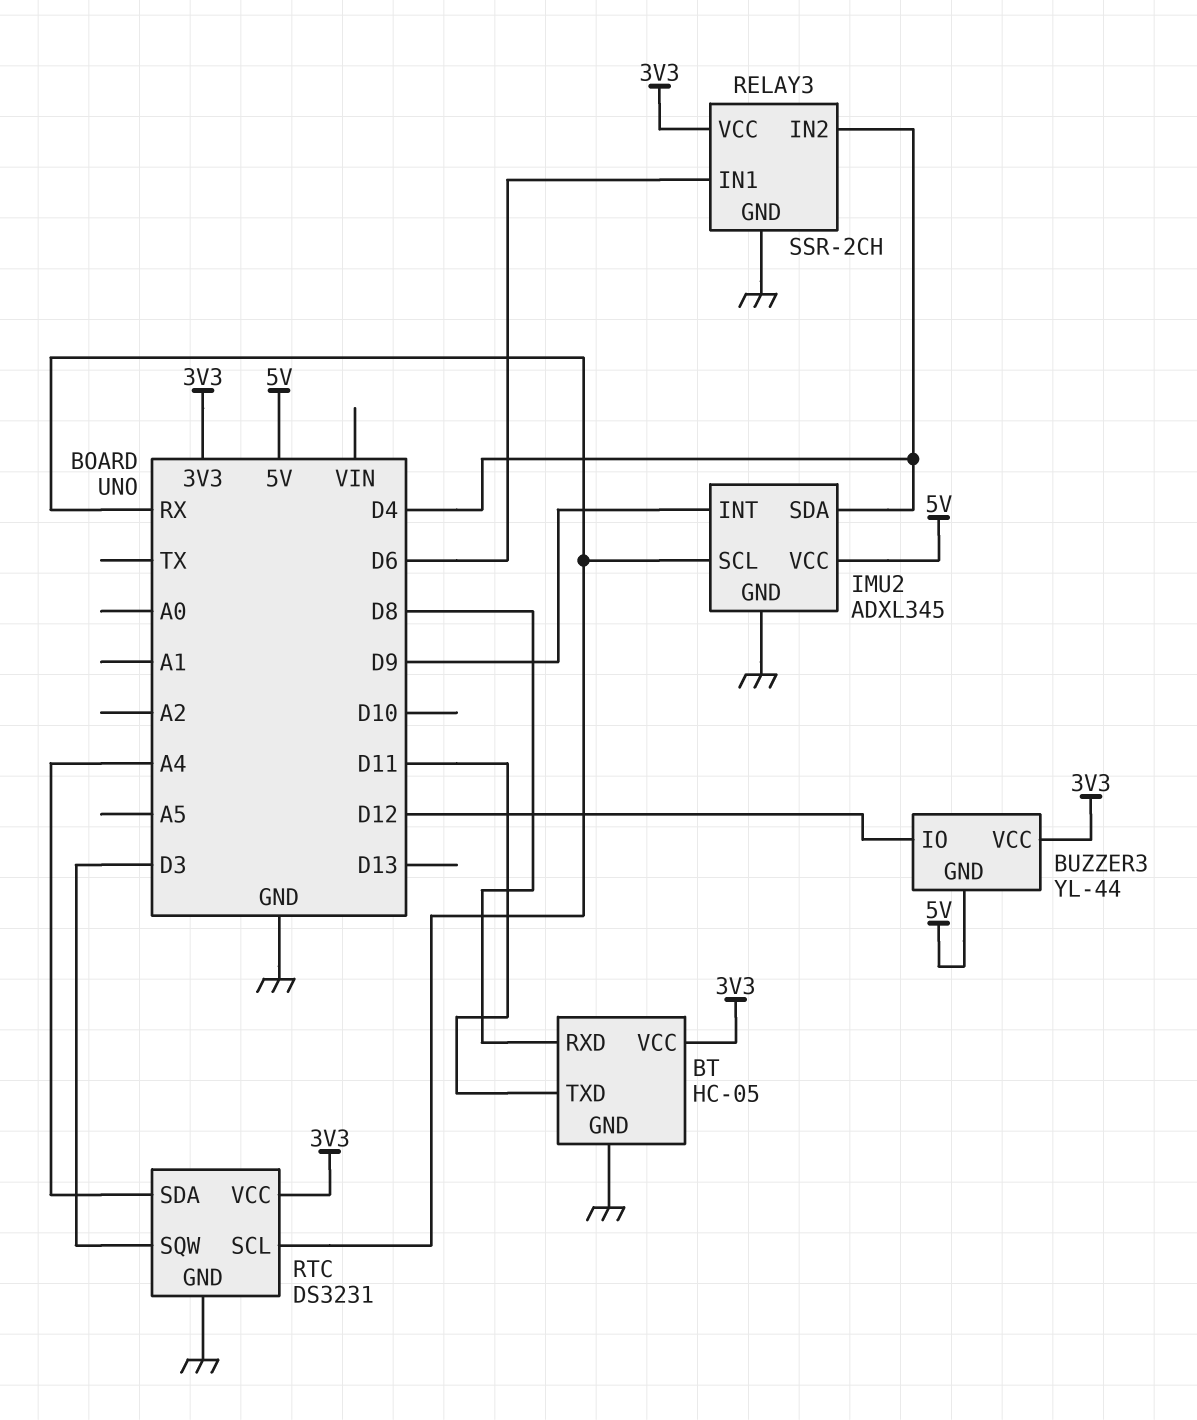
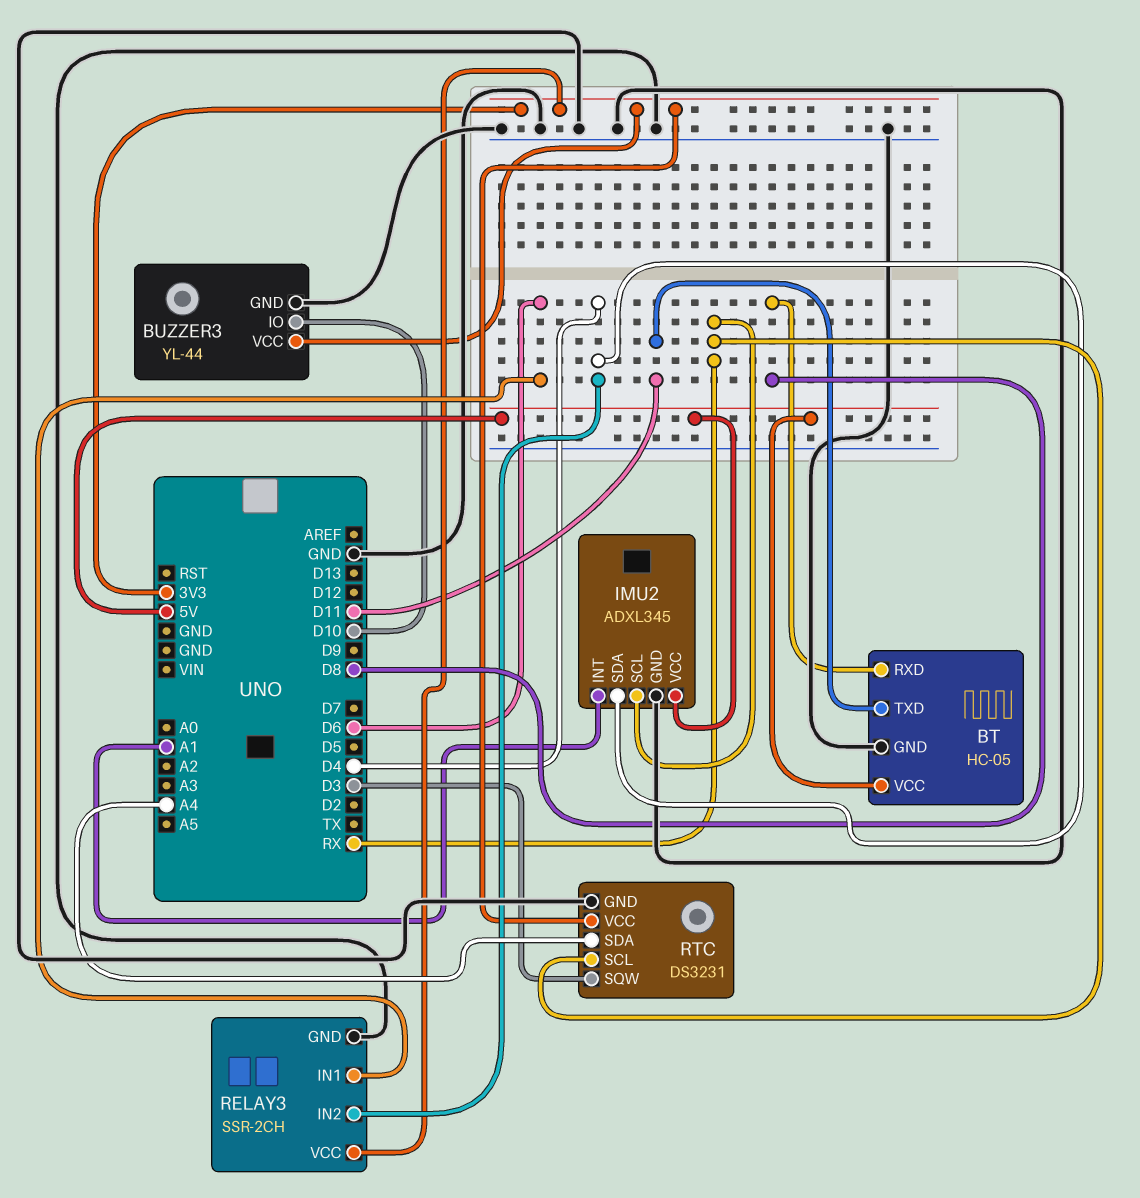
BT pin VCC: 3V3 -> 5V
BUZZER3 pin GND: 5V -> GND
BUZZER3 pin IO: D12 -> D10
IMU2 pin INT: D9 -> A1

